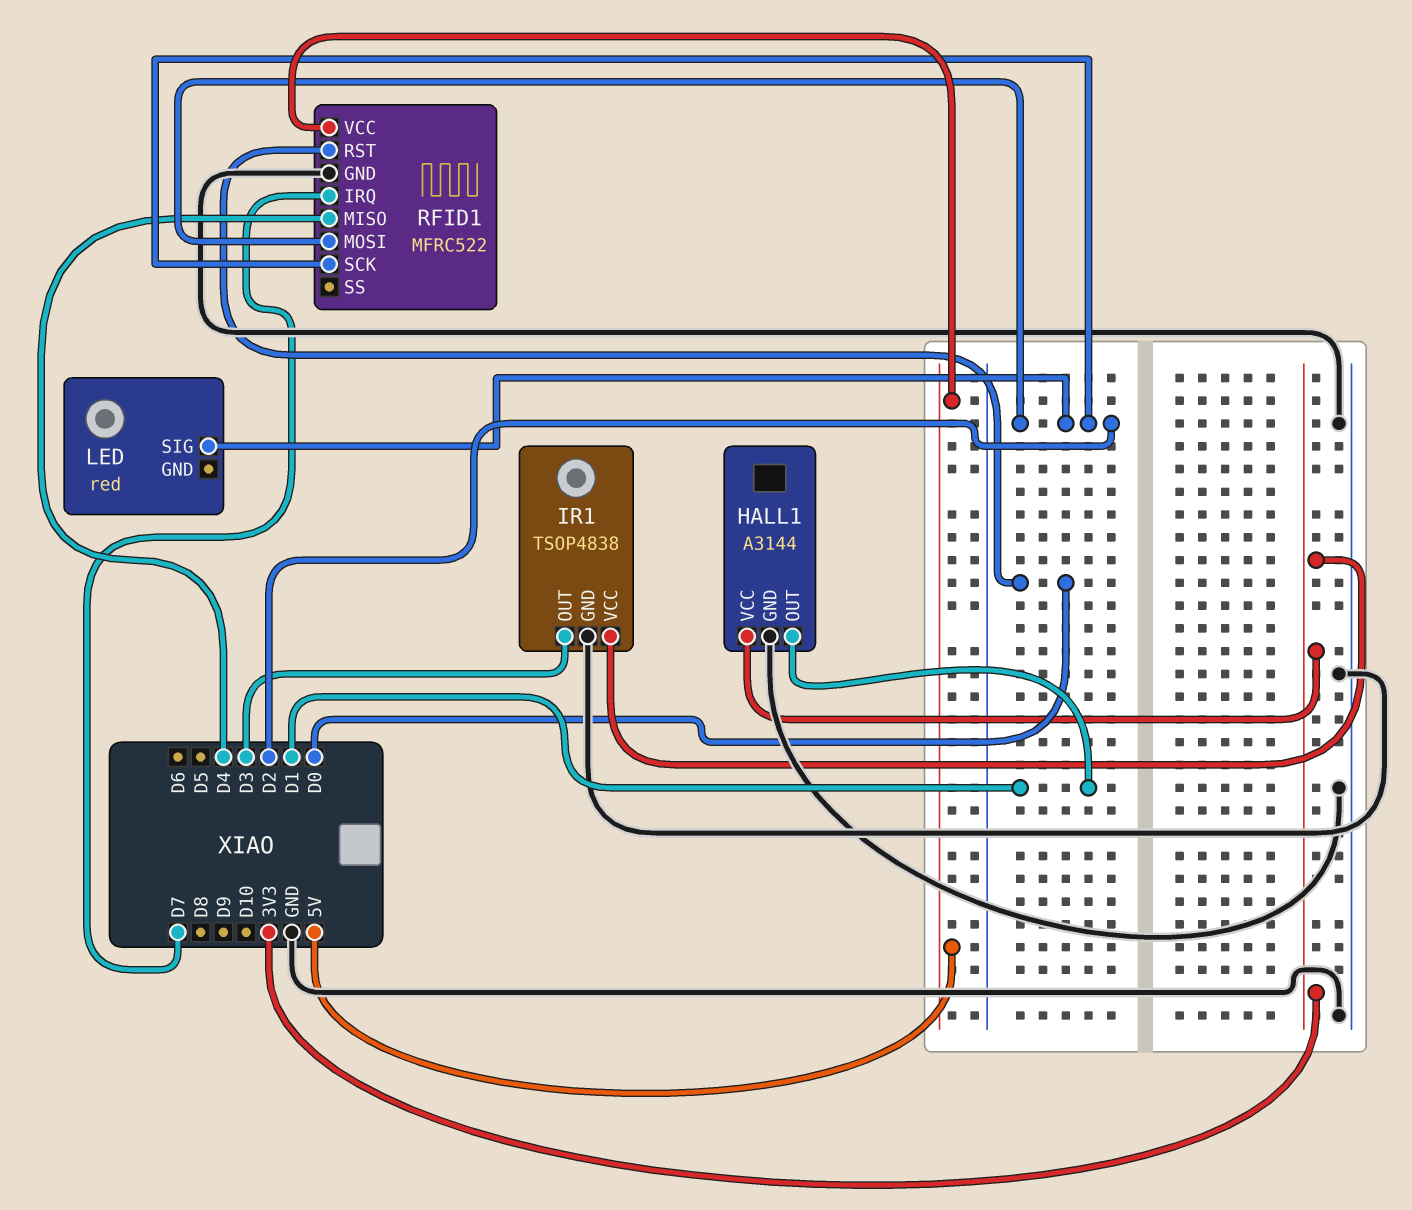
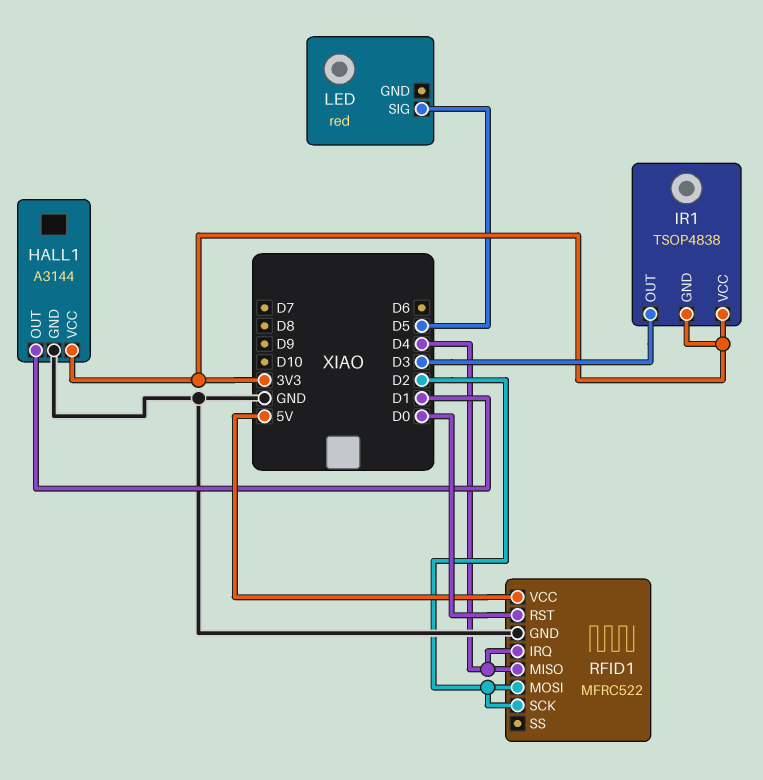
IR1 pin GND: GND -> 3V3
LED pin SIG: D2 -> D5
RFID1 pin IRQ: D7 -> D4

